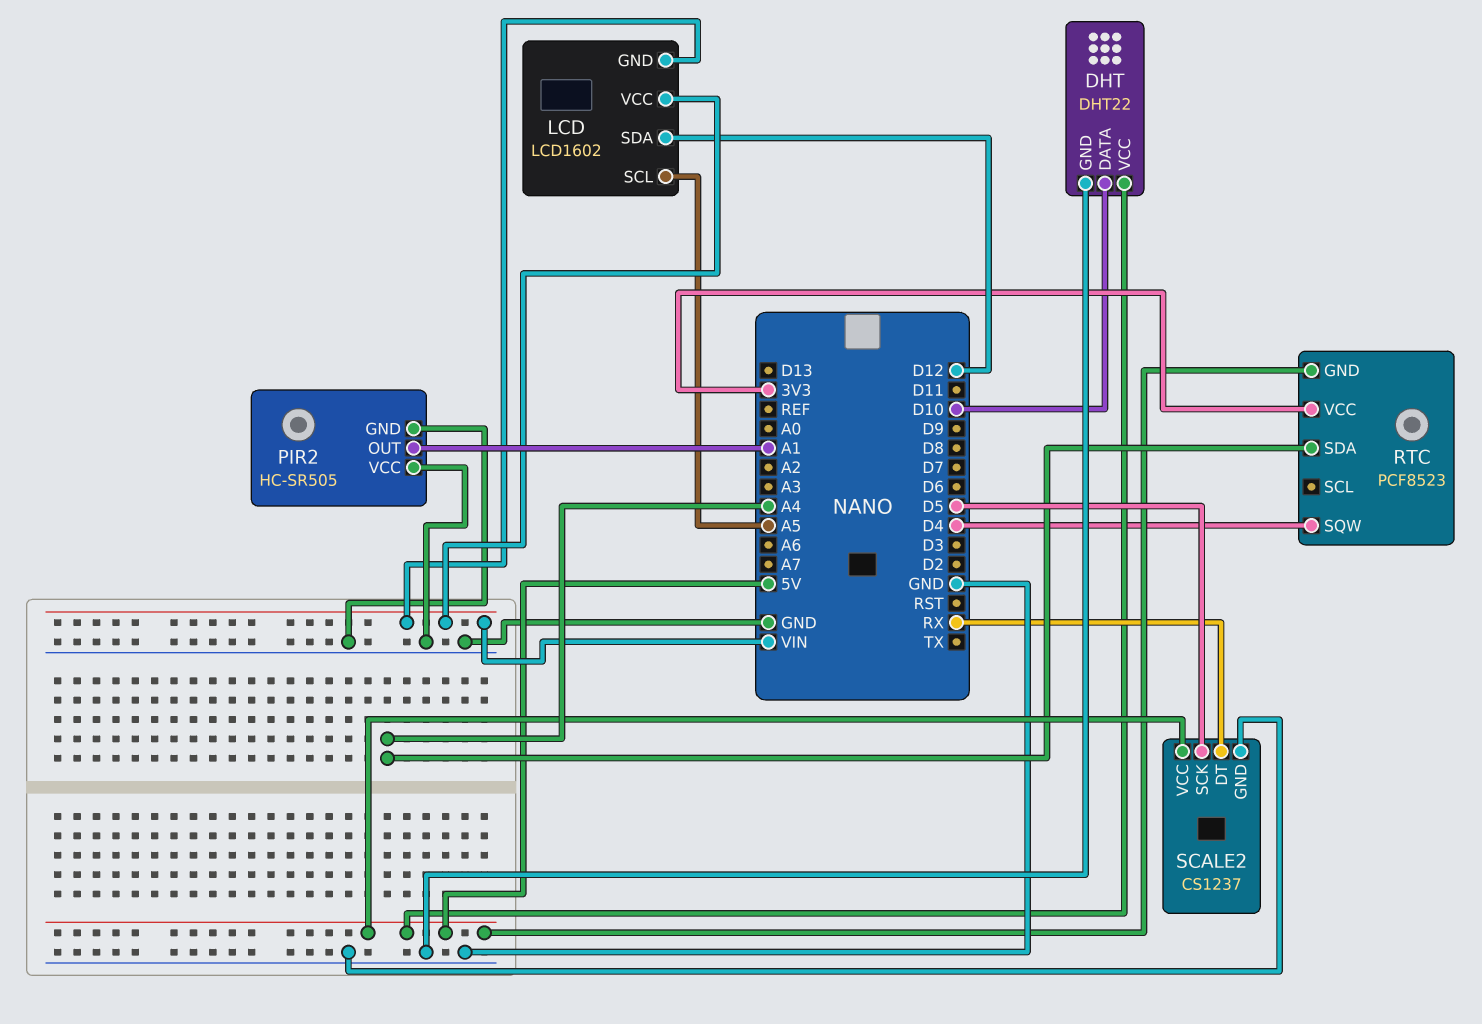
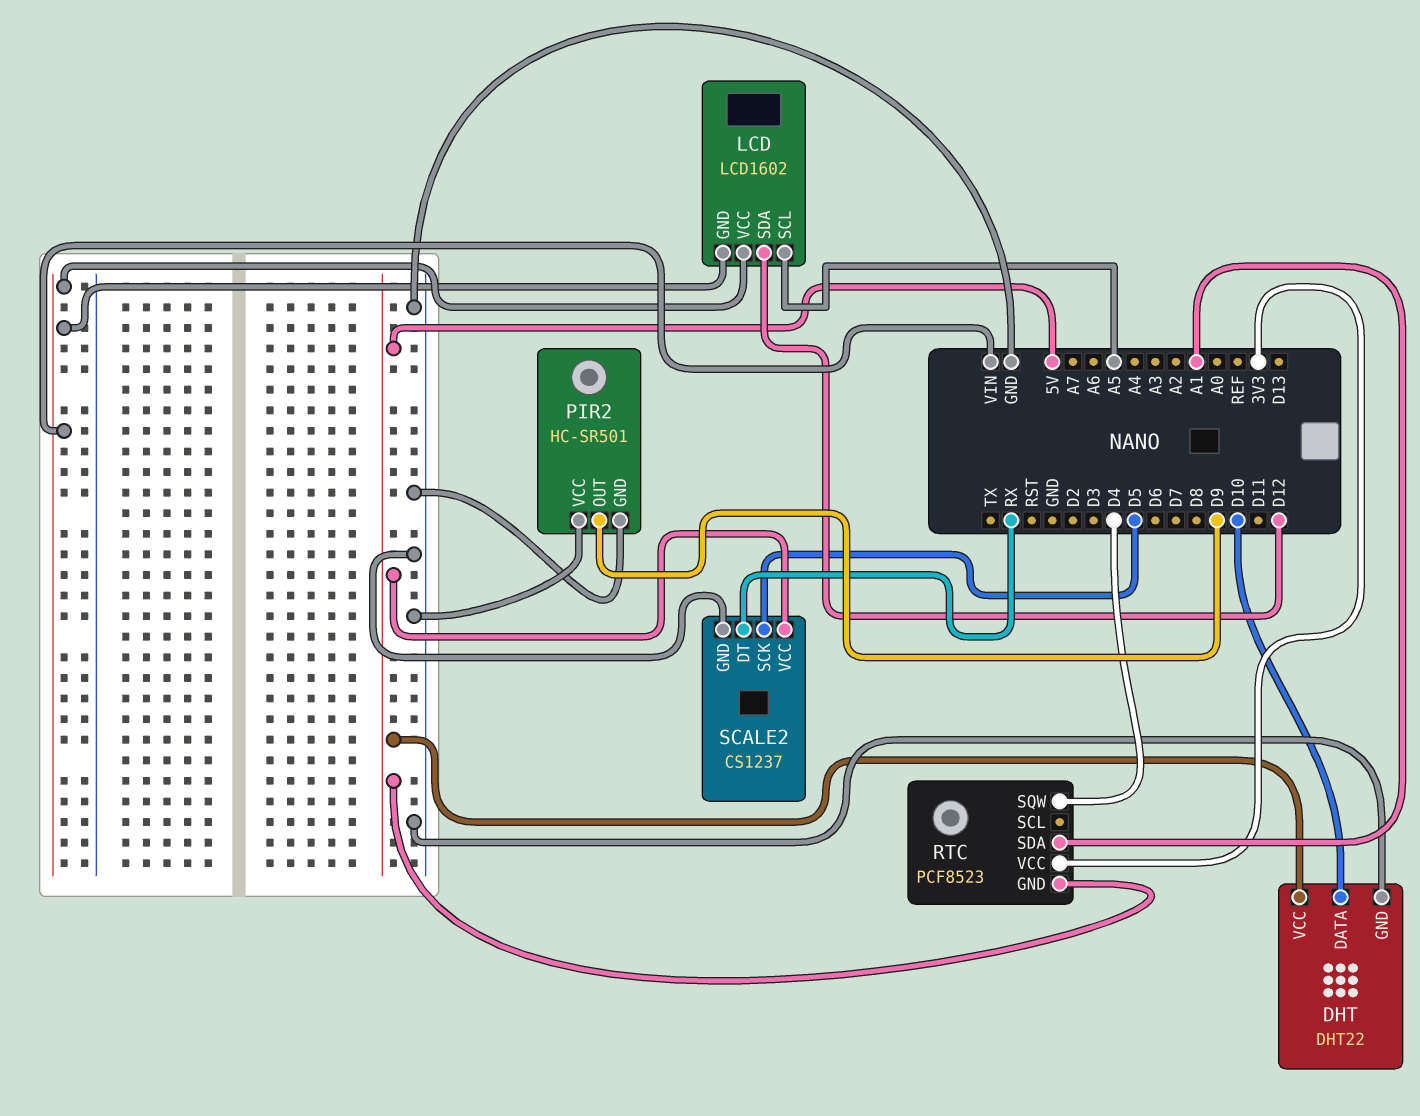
PIR2: HC-SR505 -> HC-SR501
PIR2 pin OUT: A1 -> D9
RTC pin SDA: A4 -> A1

